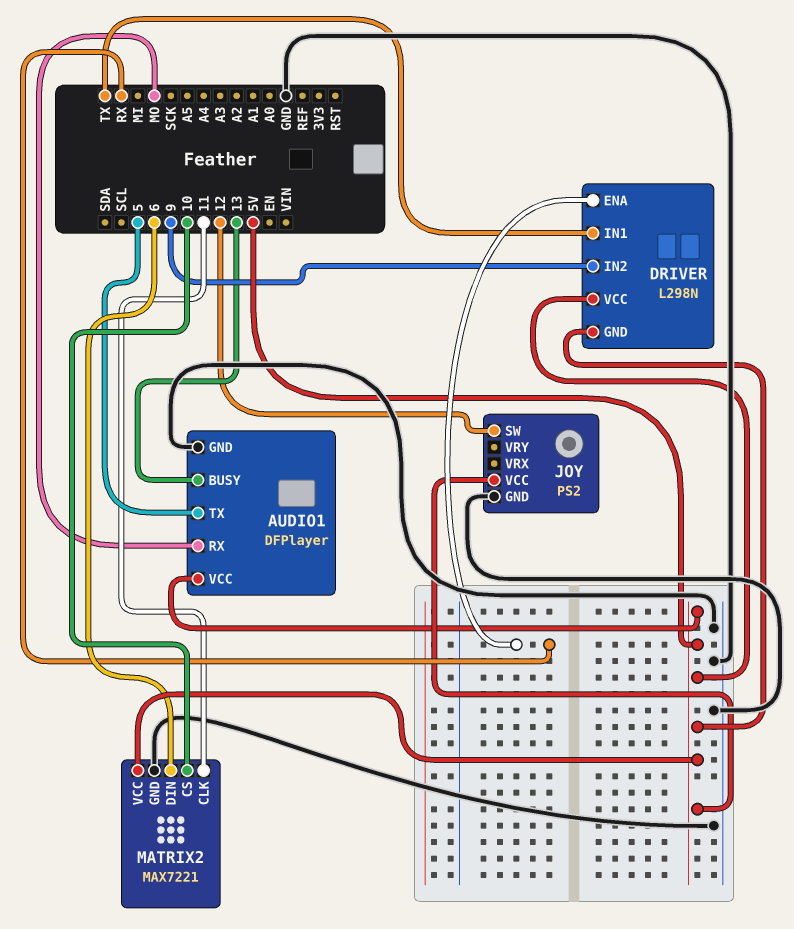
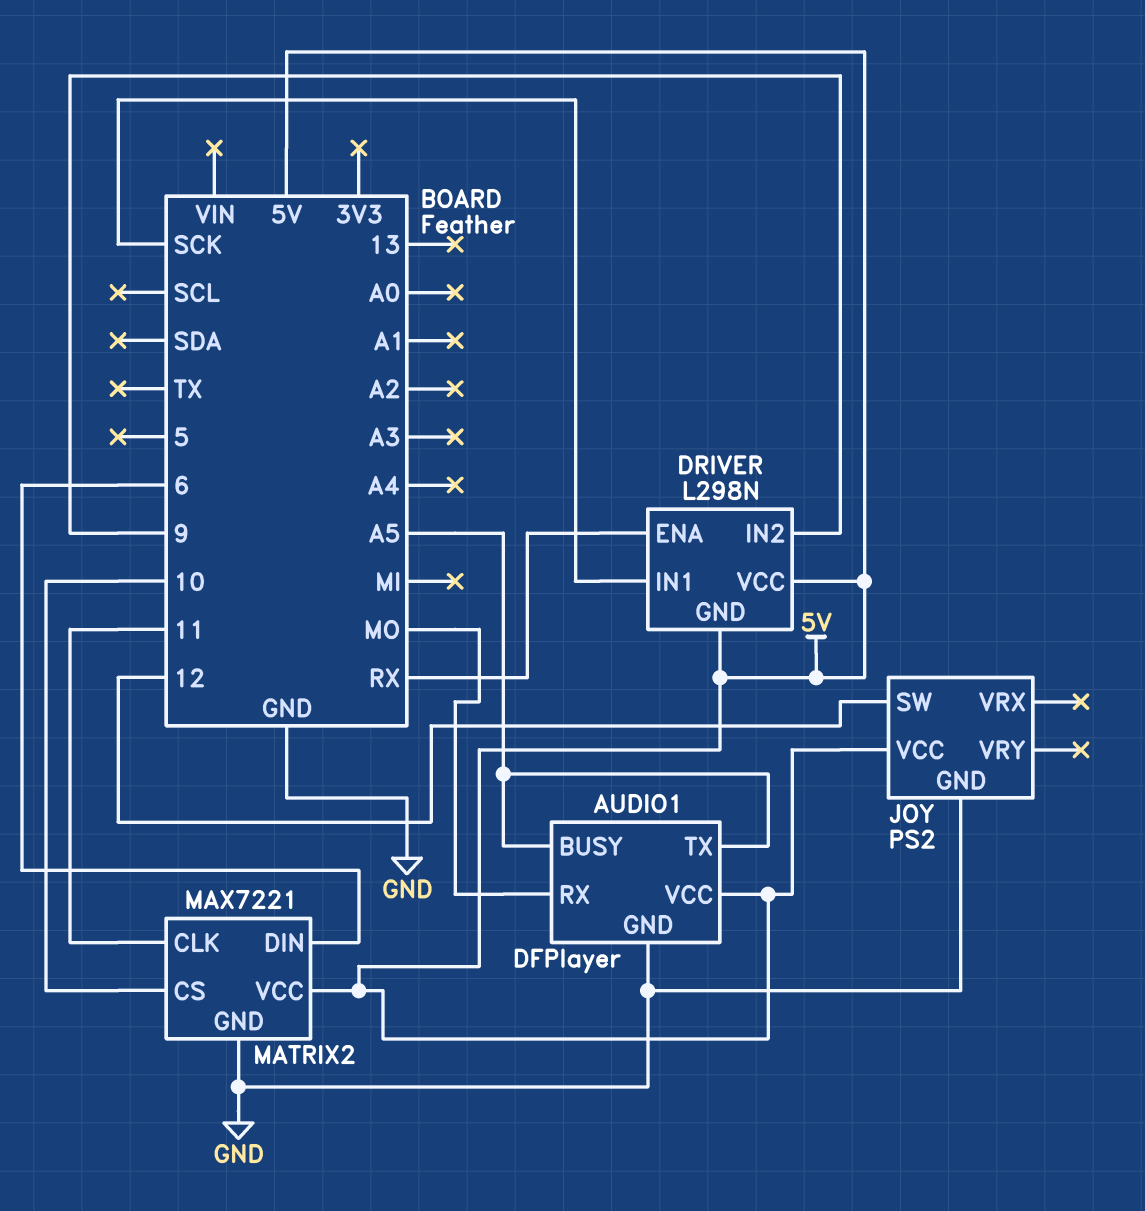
AUDIO1 pin BUSY: 13 -> A5
AUDIO1 pin TX: 5 -> A5
DRIVER pin IN1: TX -> SCK

